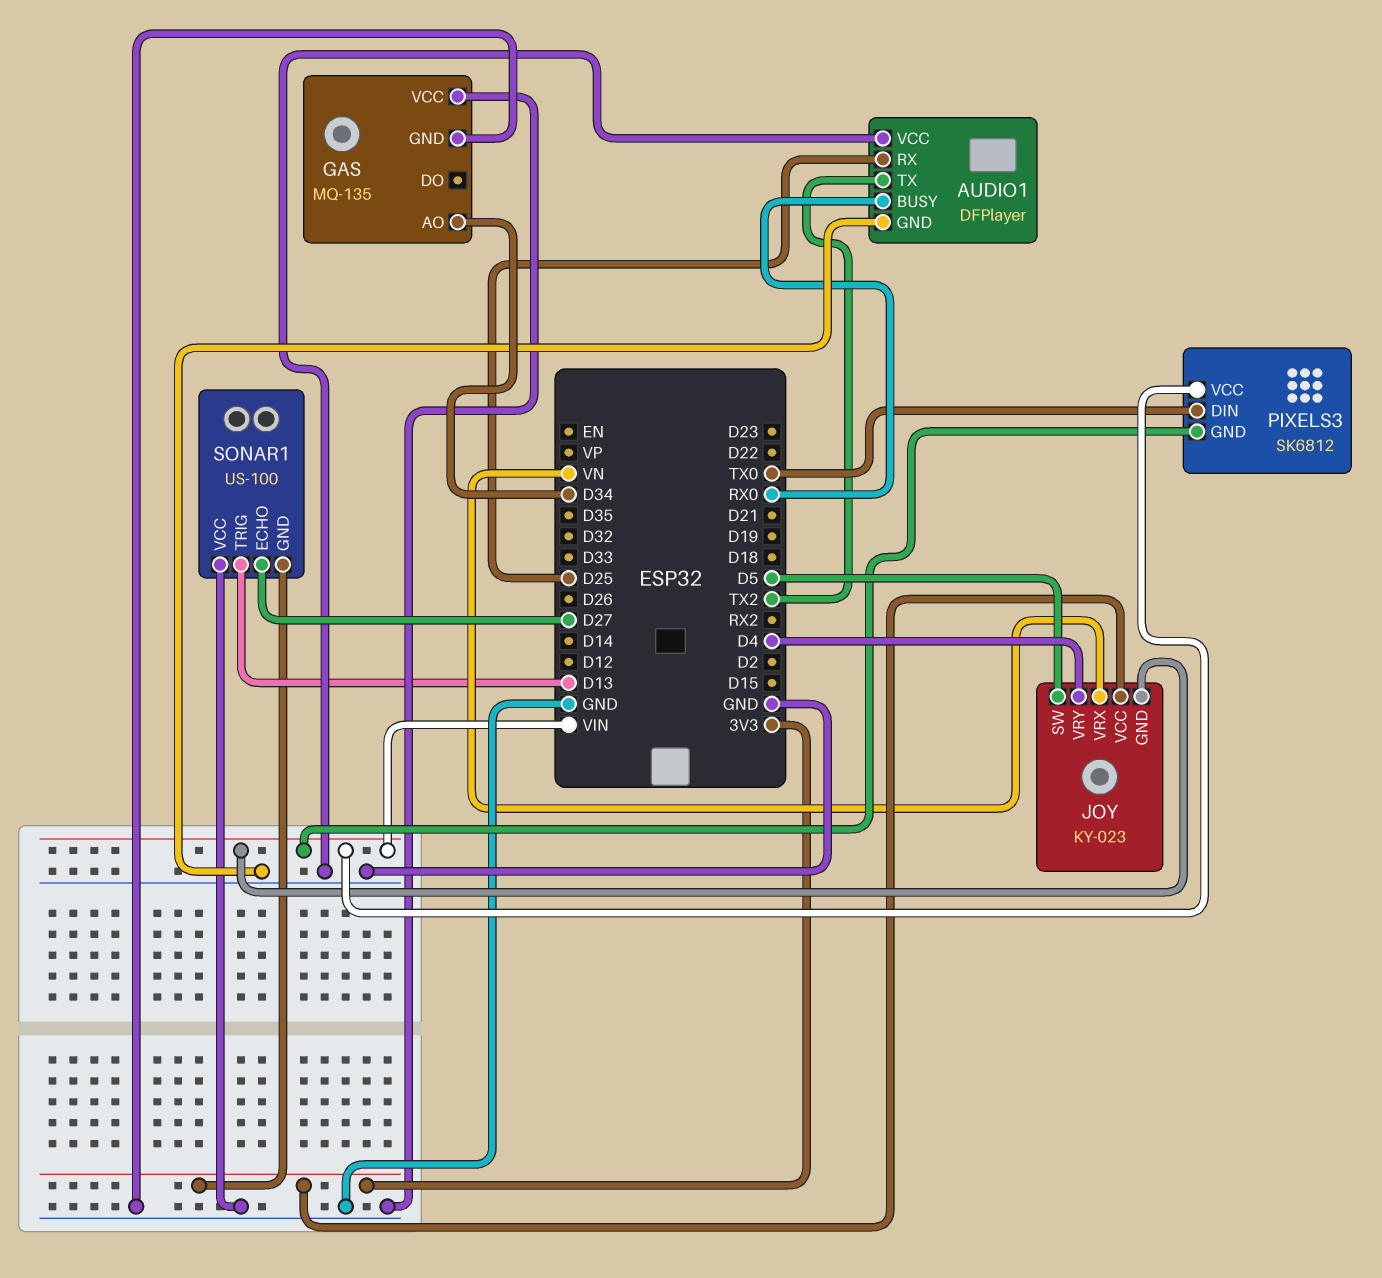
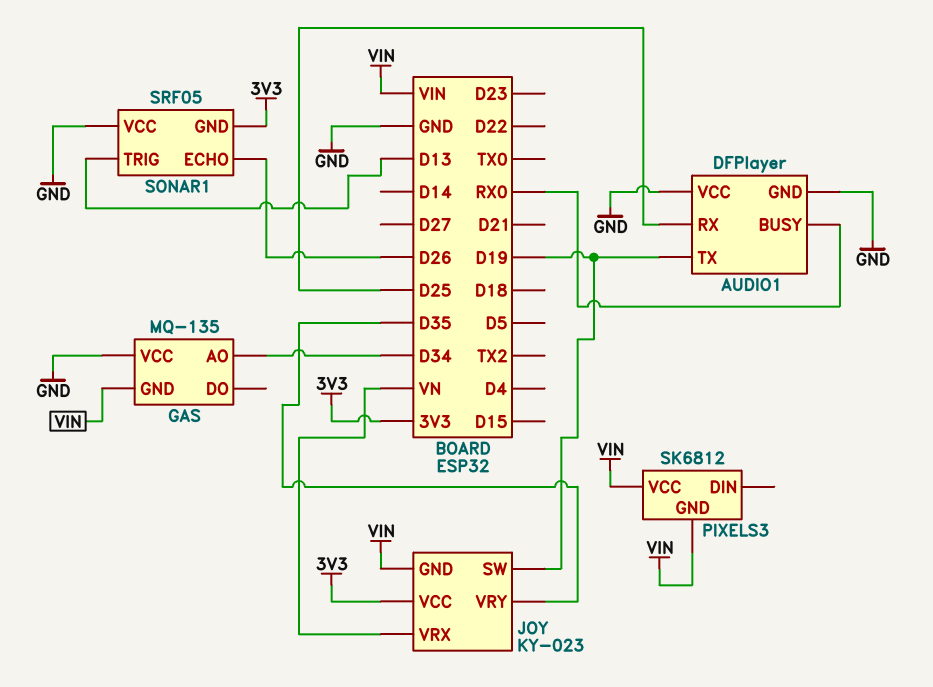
AUDIO1 pin TX: TX2 -> D19
GAS pin GND: GND -> VIN
JOY pin SW: D5 -> D19
JOY pin VRY: D4 -> D35
PIXELS3 pin DIN: TX0 -> none
SONAR1: US-100 -> SRF05
SONAR1 pin ECHO: D27 -> D26

